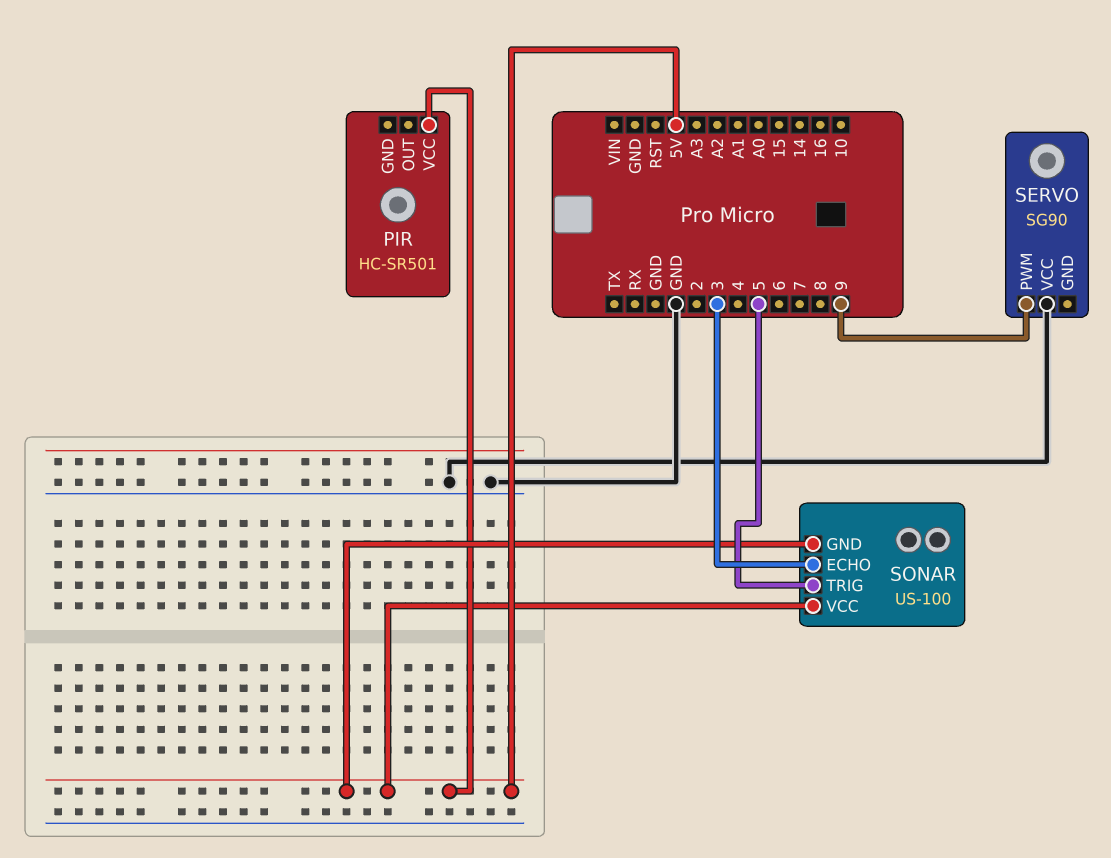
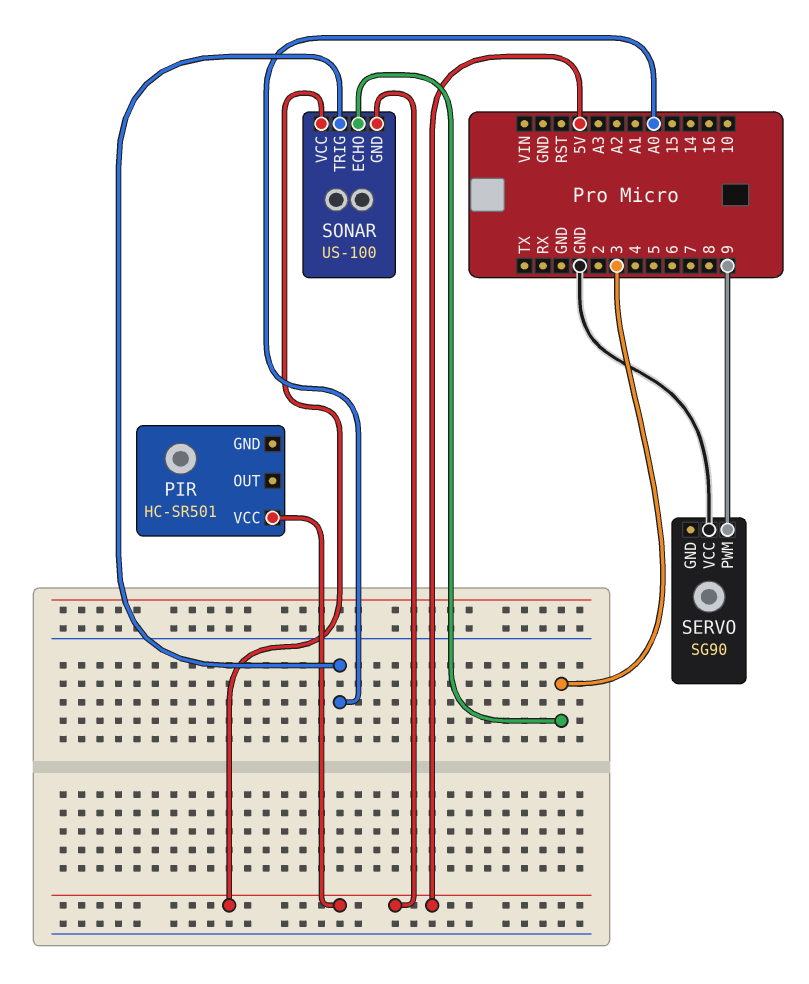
SONAR pin TRIG: 5 -> A0

